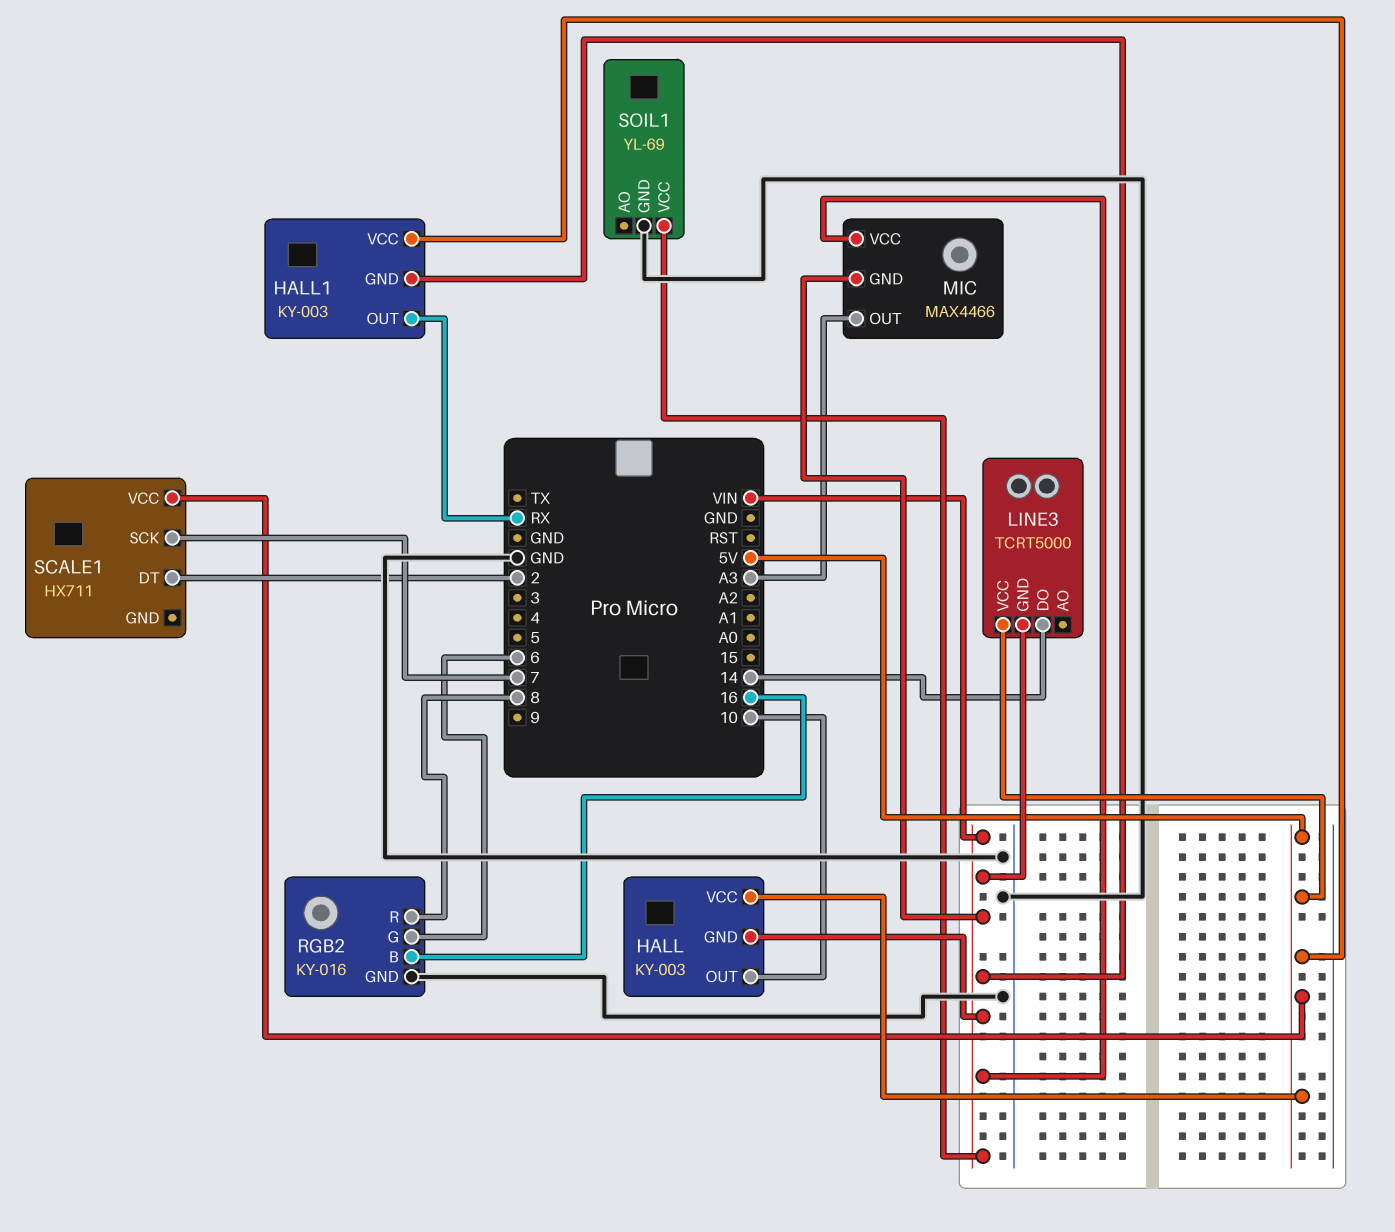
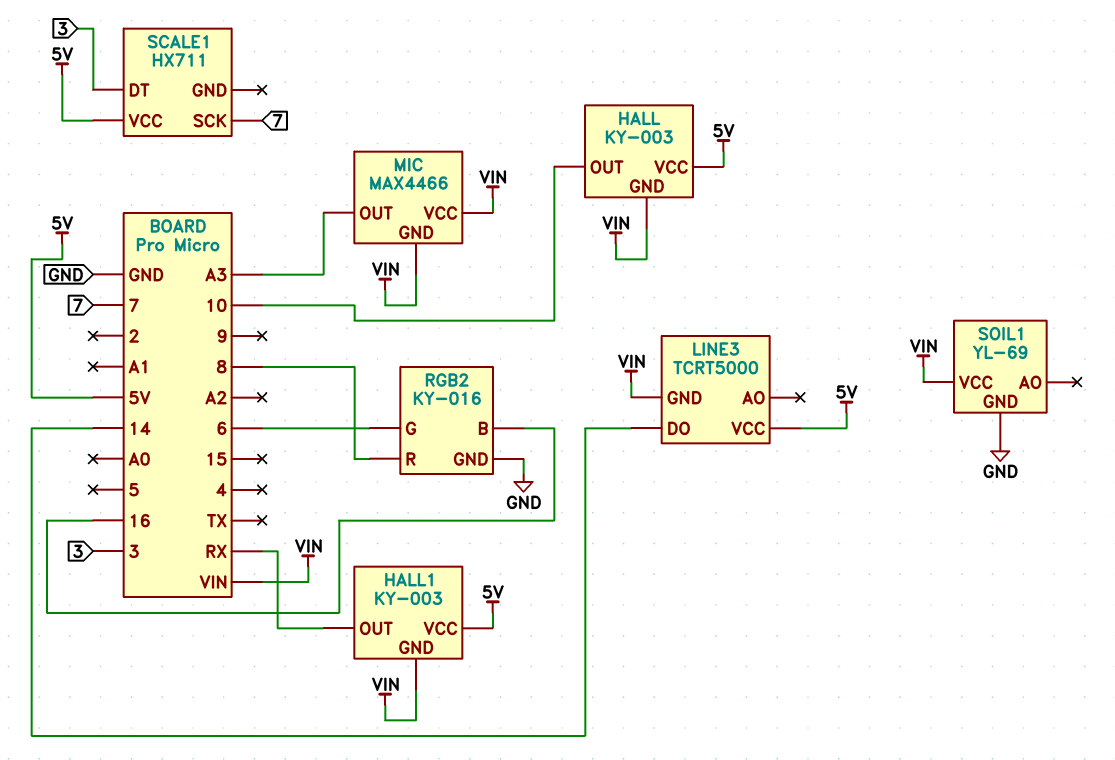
SCALE1 pin DT: 2 -> 3

